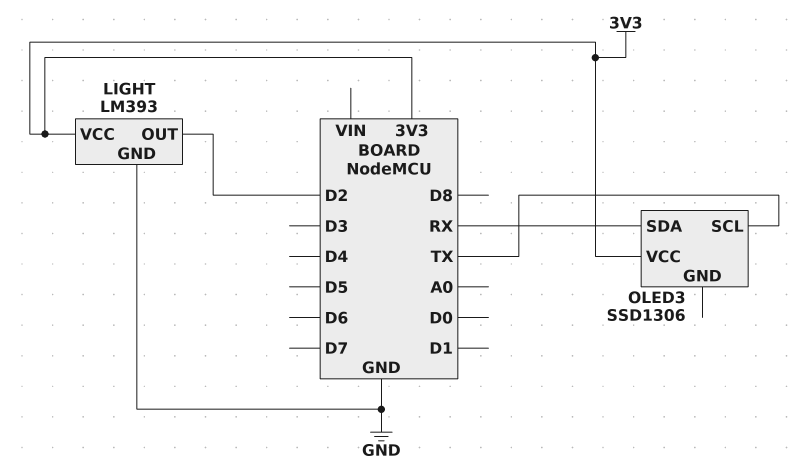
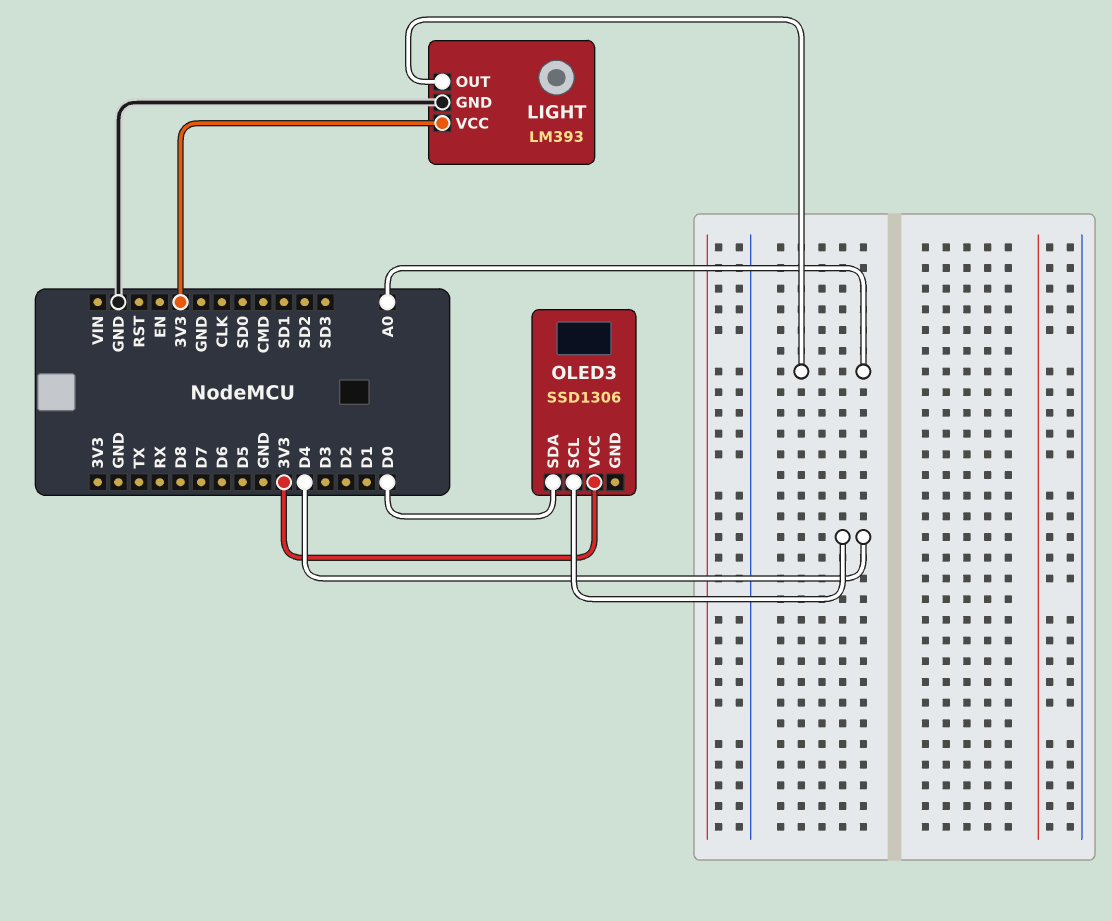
LIGHT pin OUT: D2 -> A0
OLED3 pin SCL: TX -> D4
OLED3 pin SDA: RX -> D0

